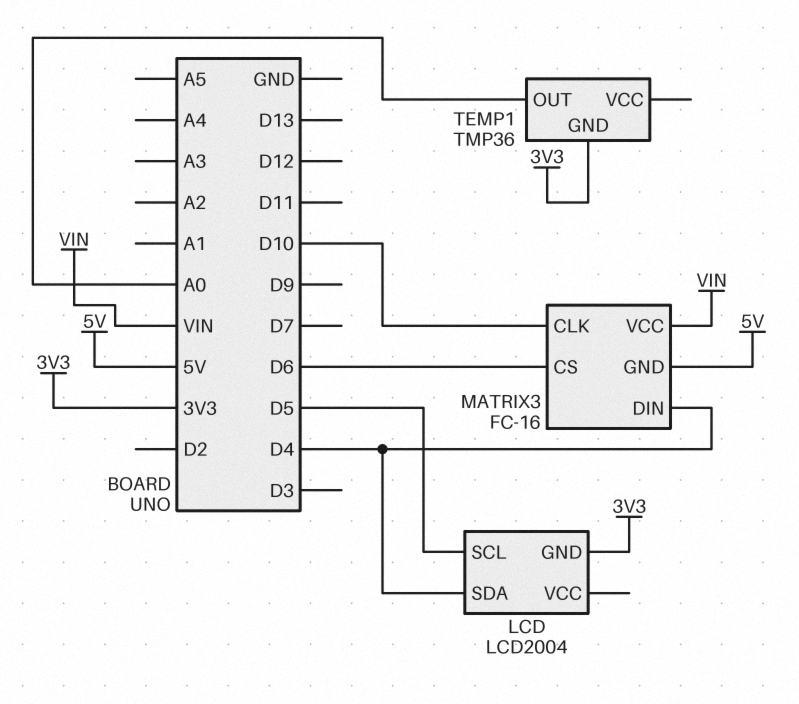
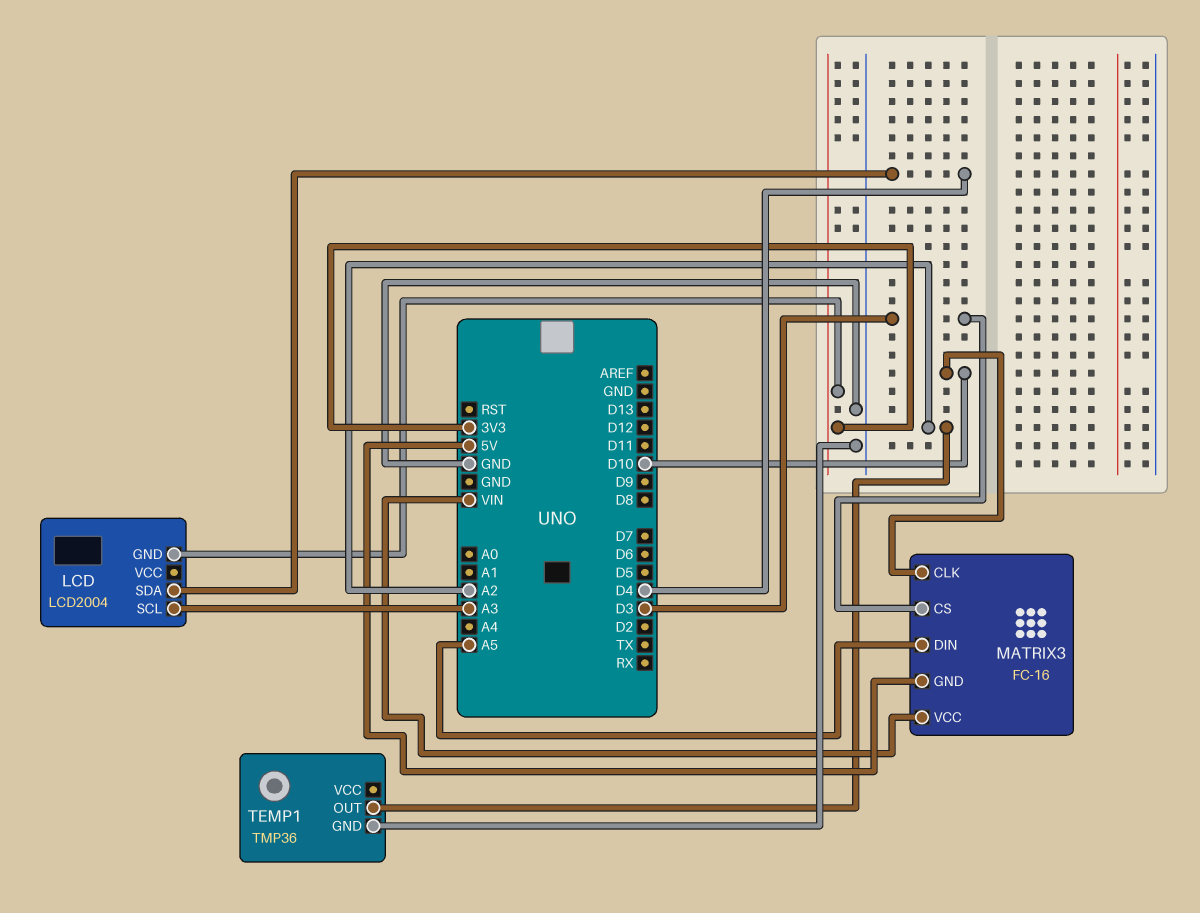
LCD pin SCL: D5 -> A3
MATRIX3 pin CS: D6 -> D3
MATRIX3 pin DIN: D4 -> A5
TEMP1 pin GND: 3V3 -> GND
TEMP1 pin OUT: A0 -> A2

